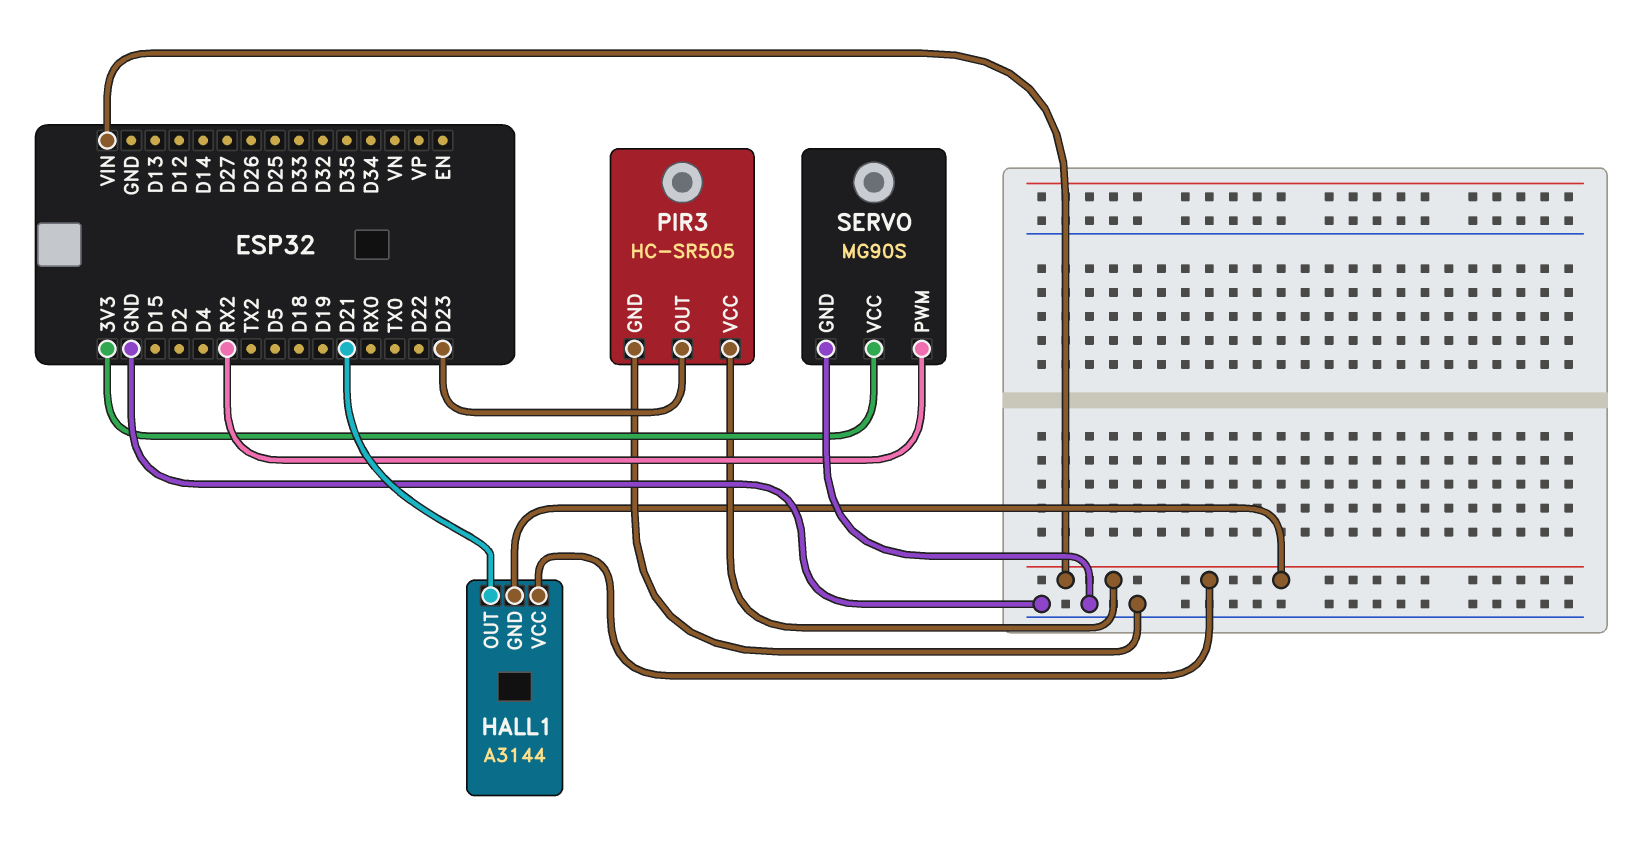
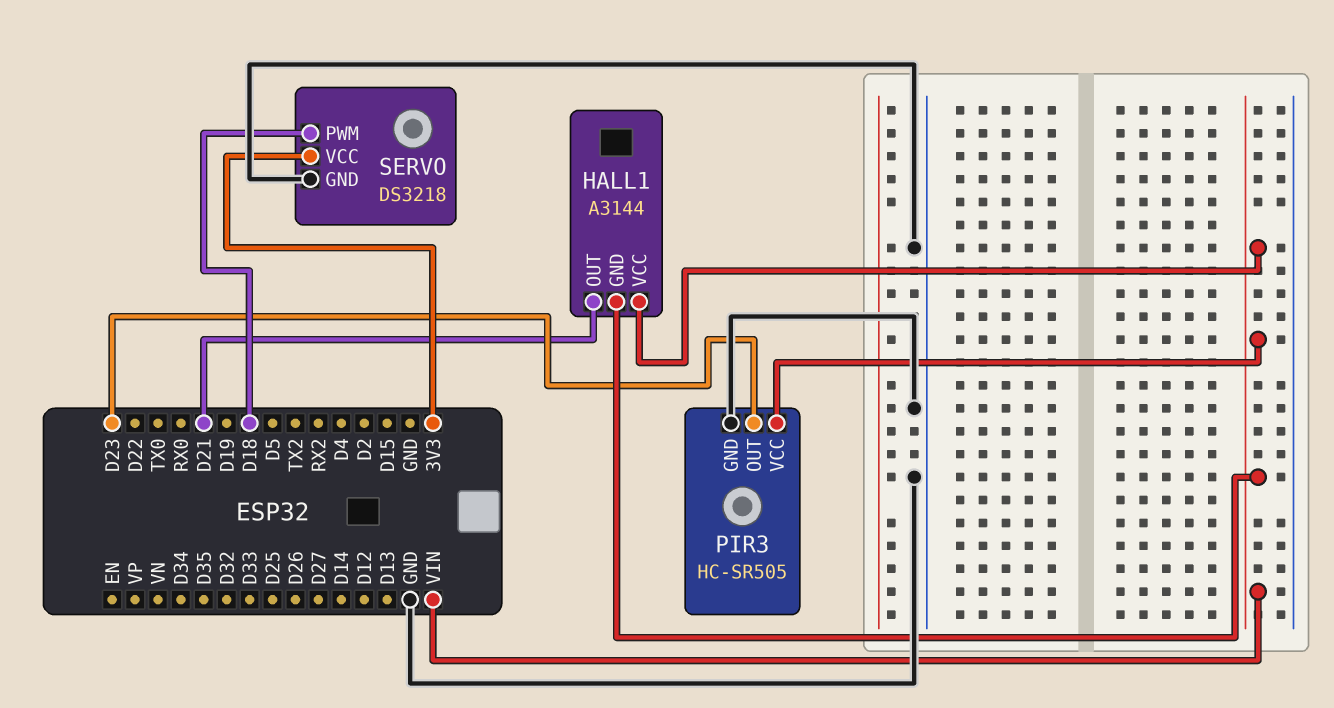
SERVO: MG90S -> DS3218
SERVO pin PWM: RX2 -> D18

